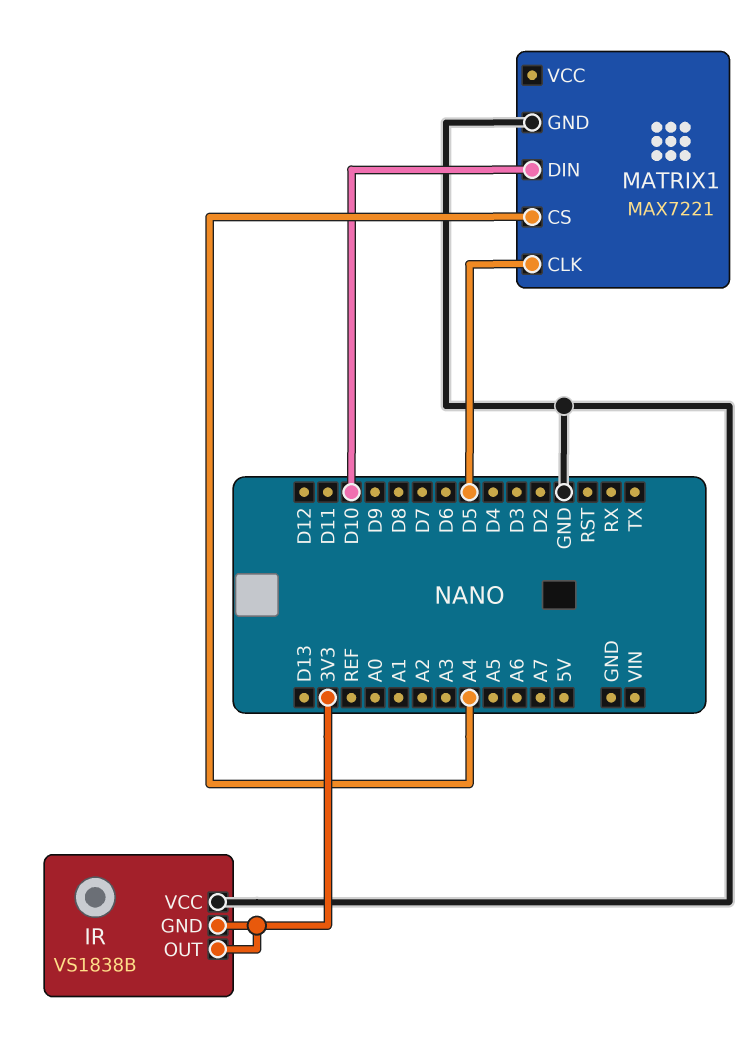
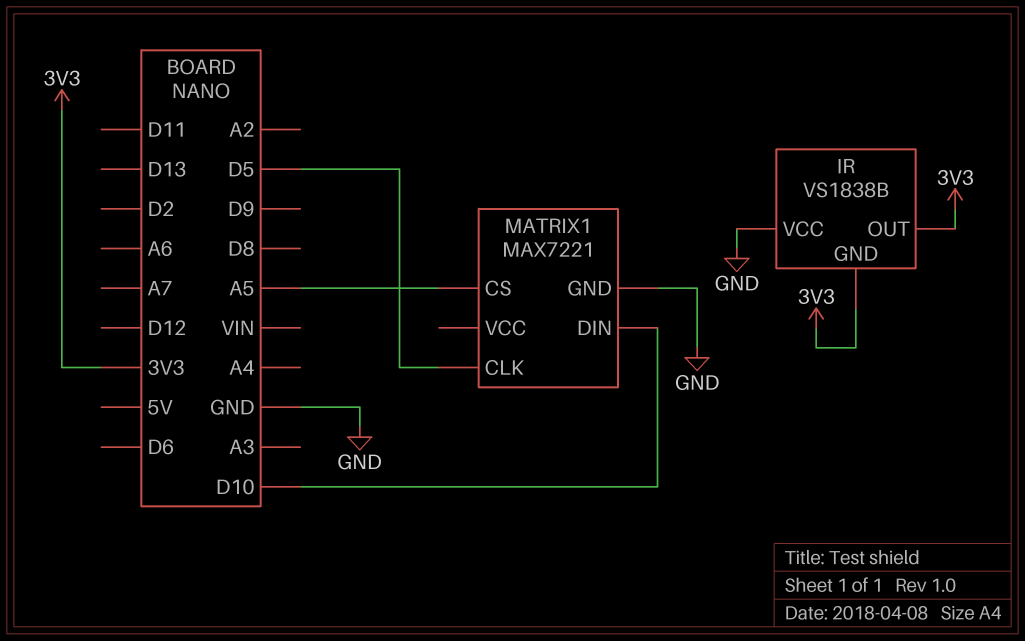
MATRIX1 pin CS: A4 -> A5

